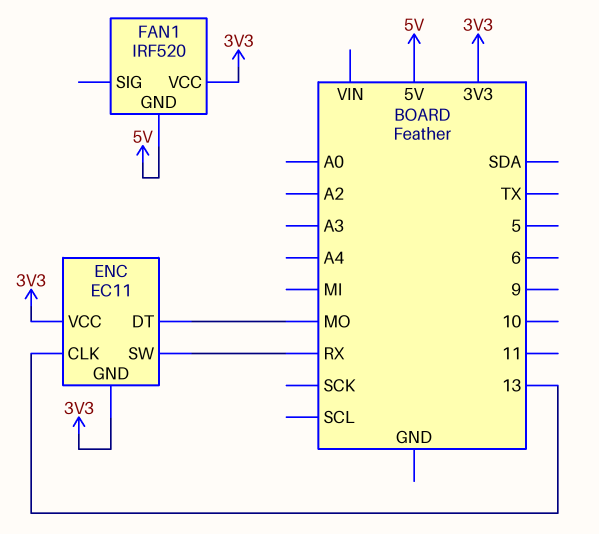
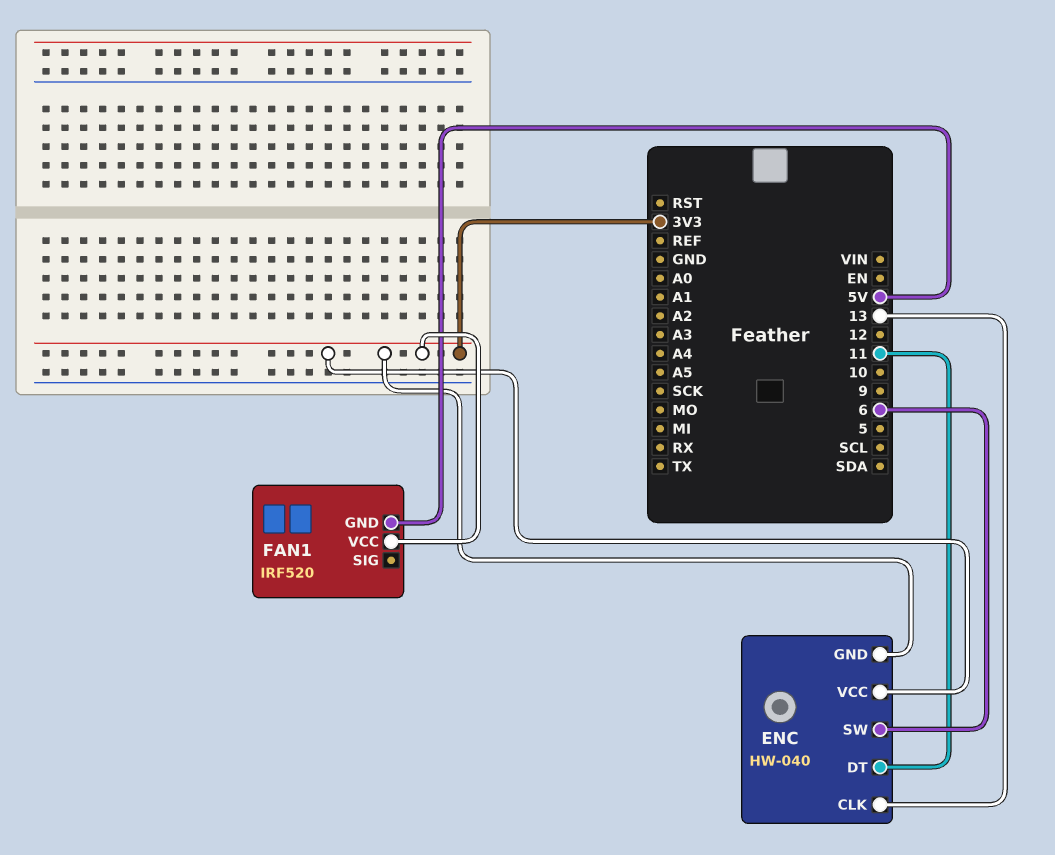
ENC: EC11 -> HW-040
ENC pin DT: MO -> 11
ENC pin SW: RX -> 6

